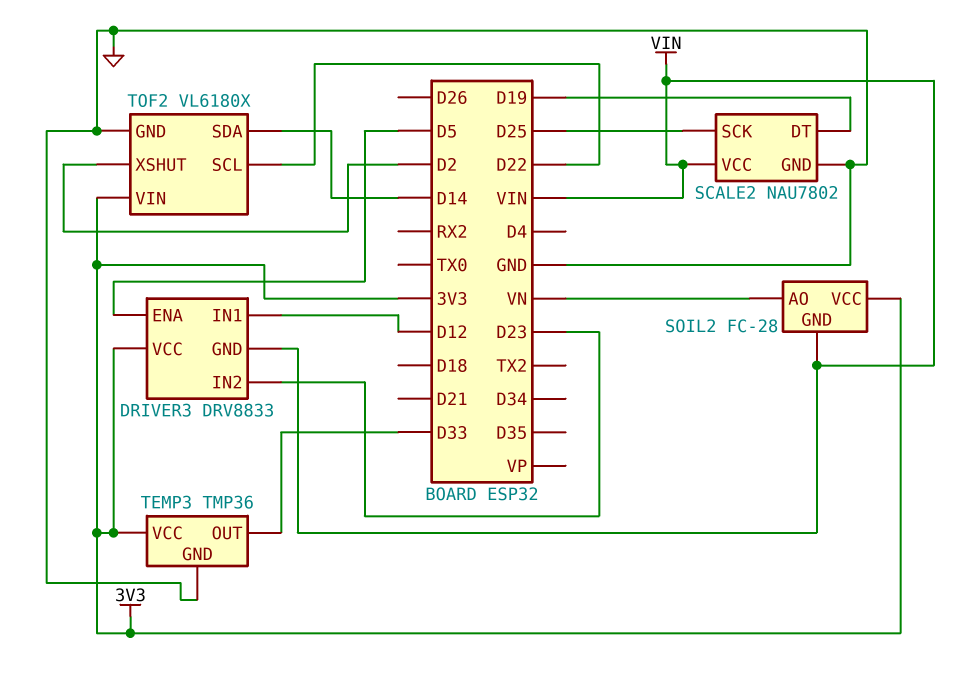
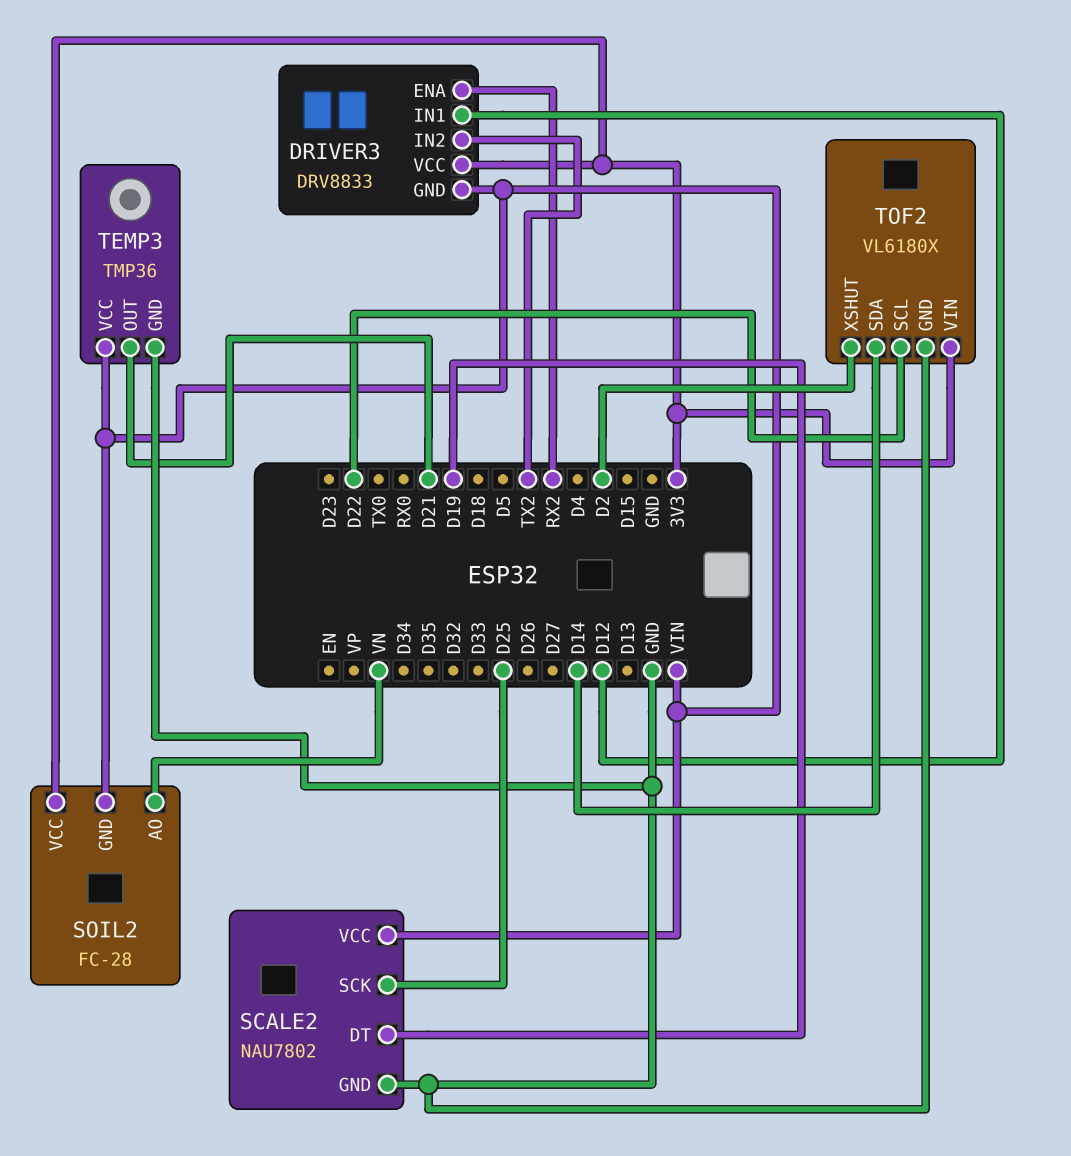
DRIVER3 pin ENA: D5 -> RX2
DRIVER3 pin IN2: D23 -> TX2
TEMP3 pin OUT: D33 -> D21
TEMP3 pin VCC: 3V3 -> VIN

